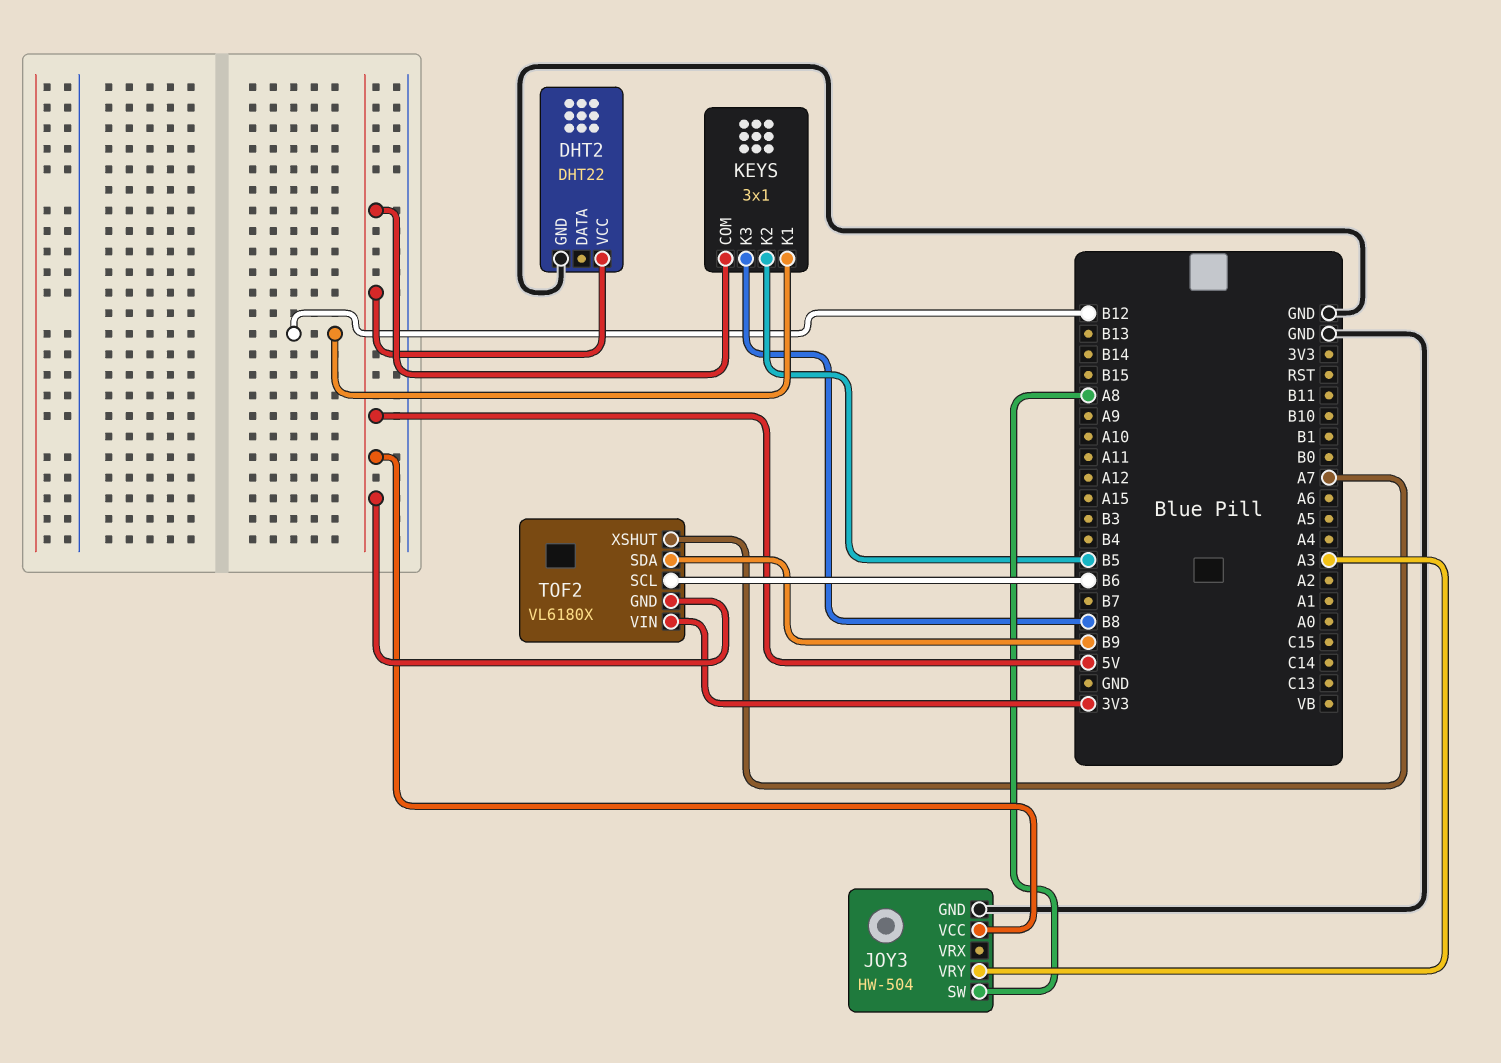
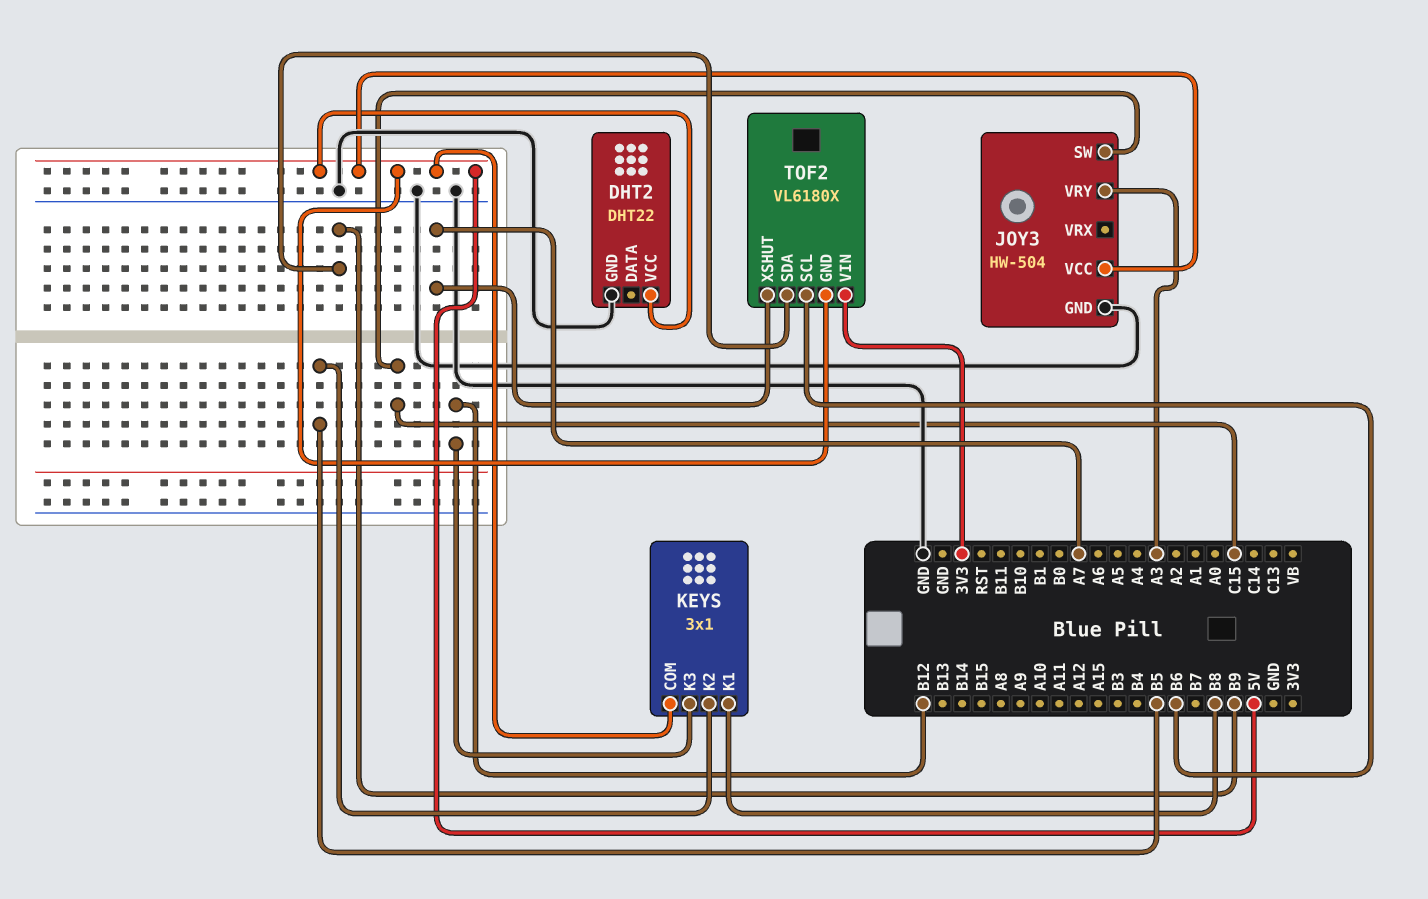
JOY3 pin SW: A8 -> C15
KEYS pin K1: B12 -> B8
KEYS pin K3: B8 -> B12

